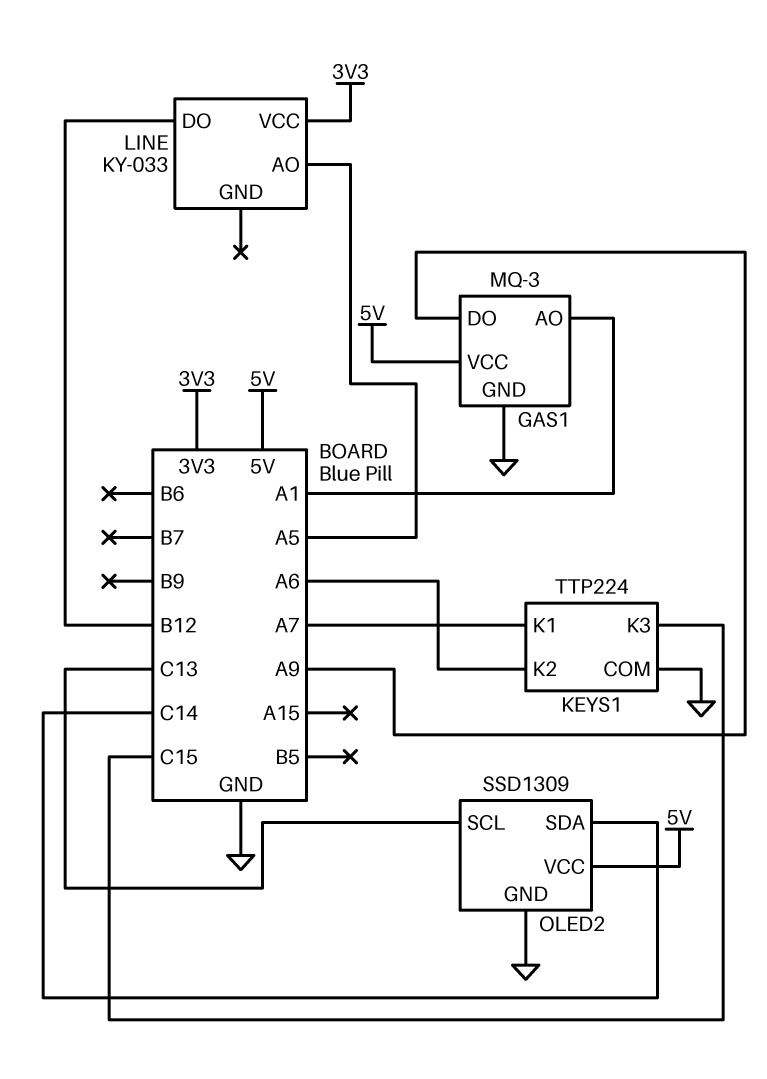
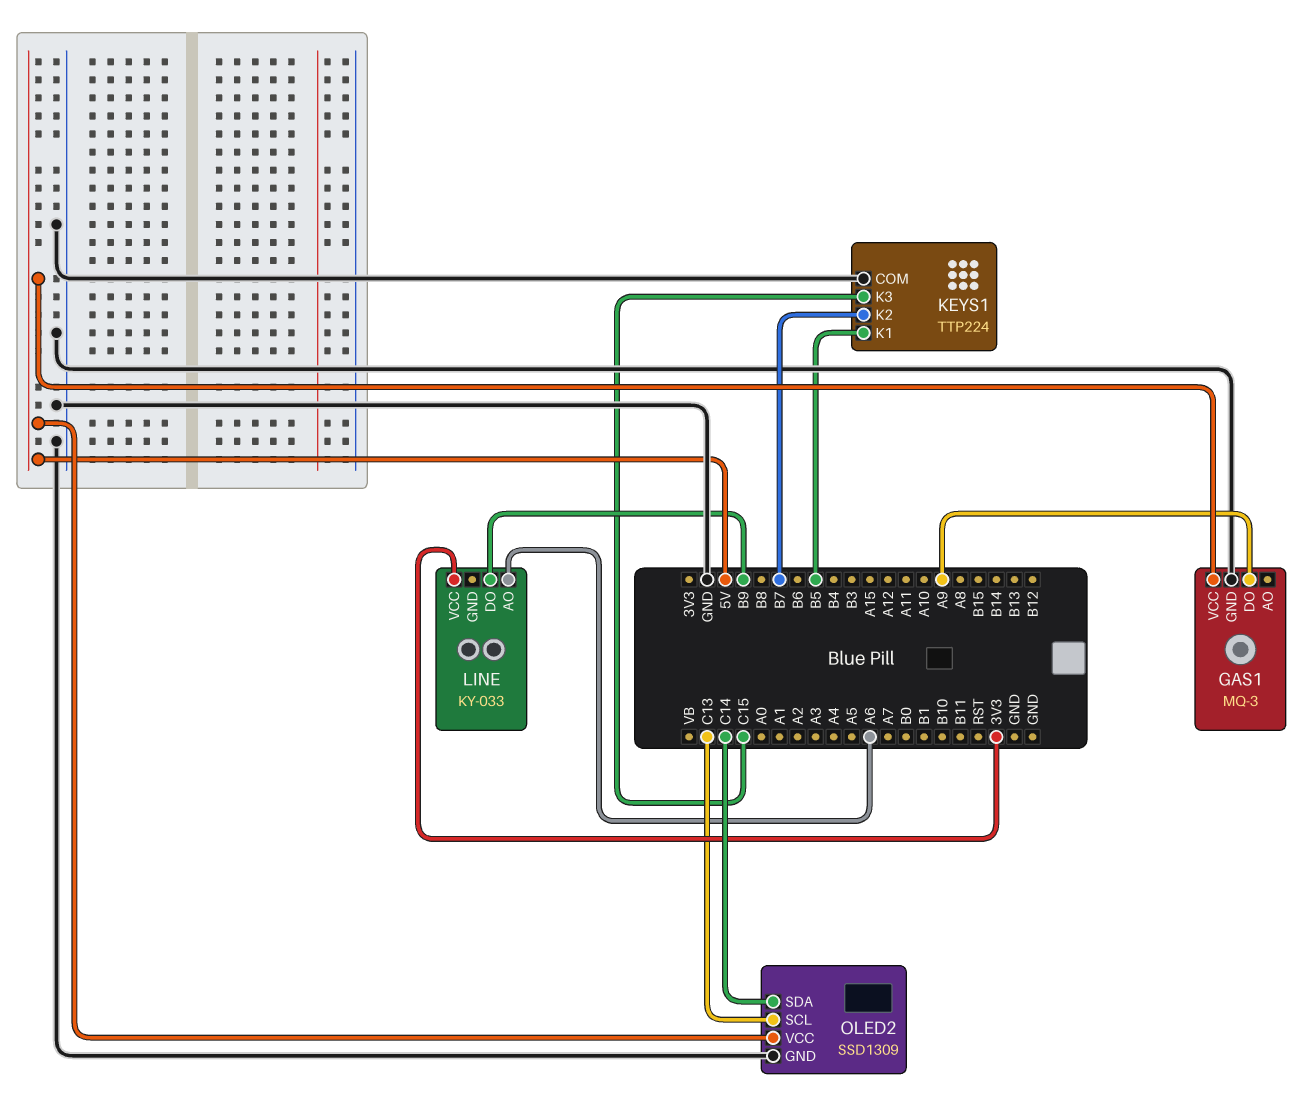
GAS1 pin AO: A1 -> none
KEYS1 pin K1: A7 -> B5
KEYS1 pin K2: A6 -> B7
LINE pin AO: A5 -> A6
LINE pin DO: B12 -> B9

